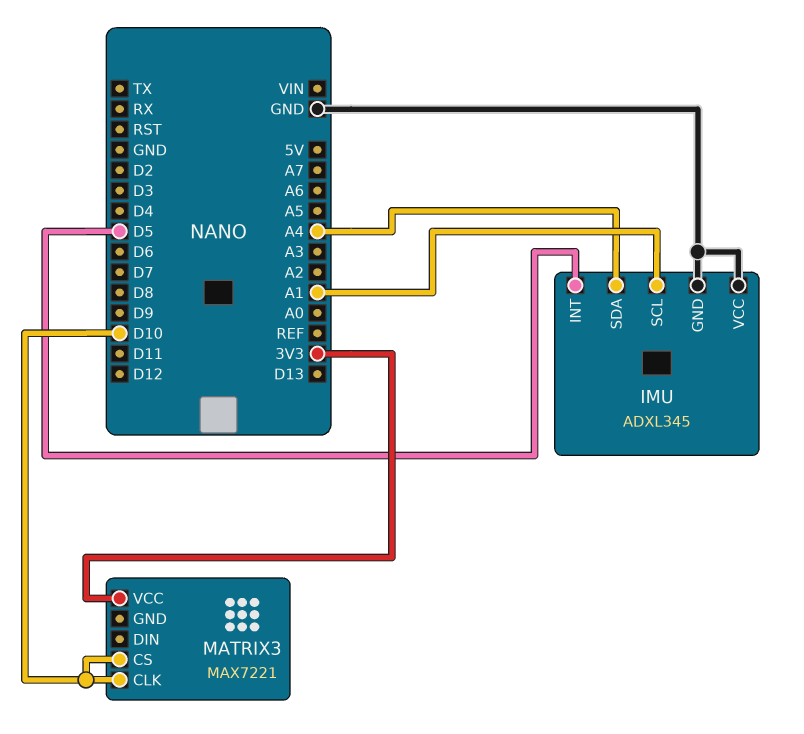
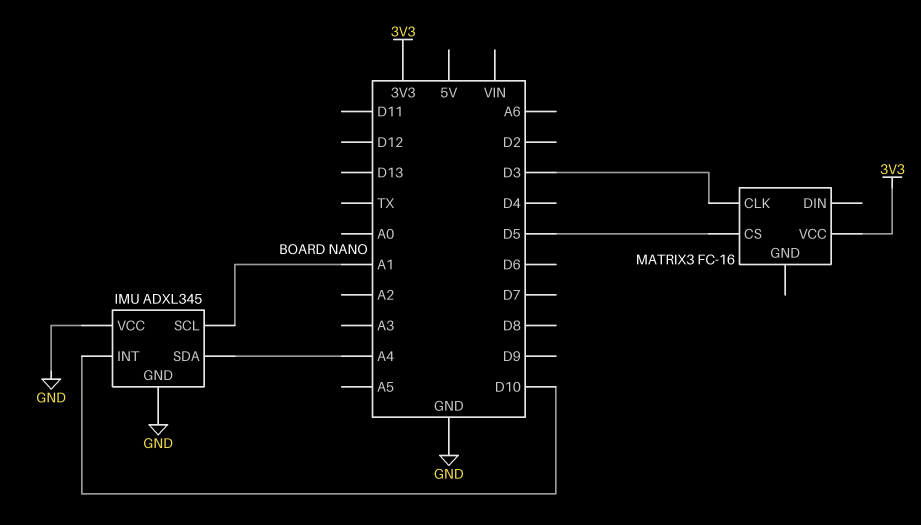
IMU pin INT: D5 -> D10
MATRIX3: MAX7221 -> FC-16
MATRIX3 pin CLK: D10 -> D3
MATRIX3 pin CS: D10 -> D5

